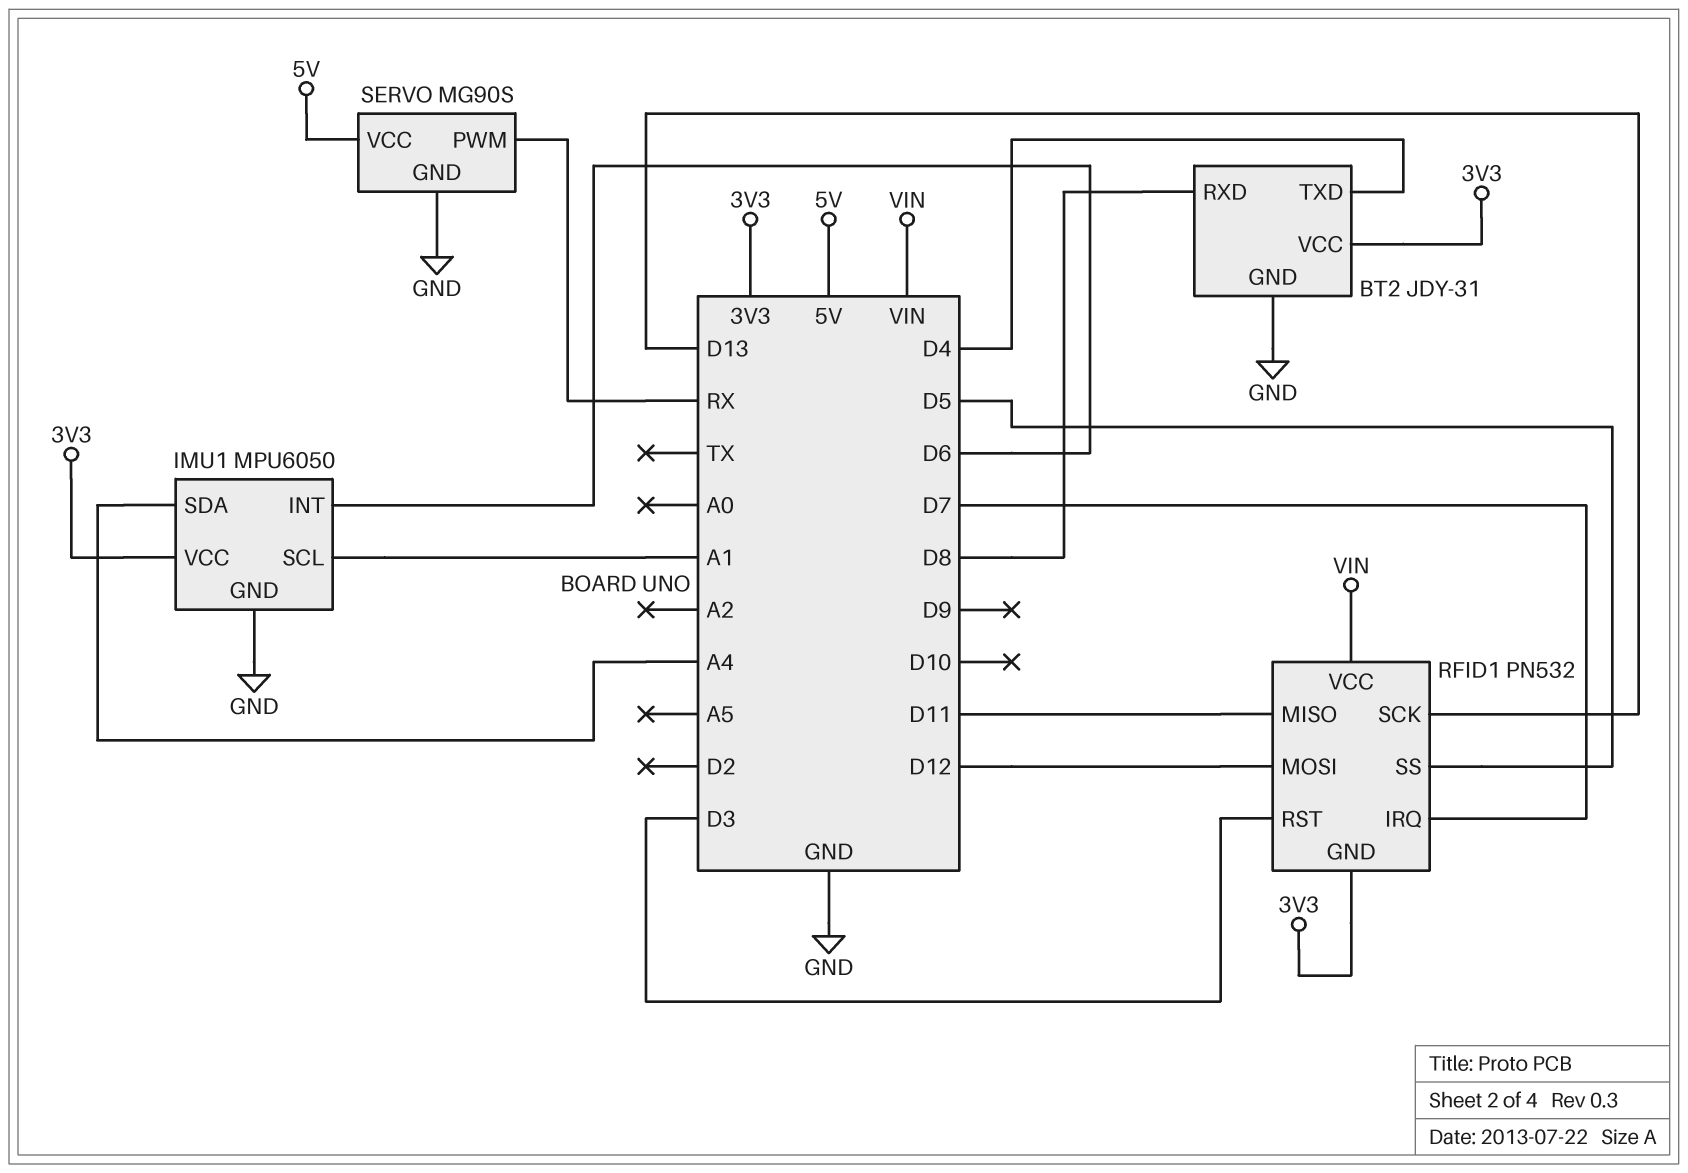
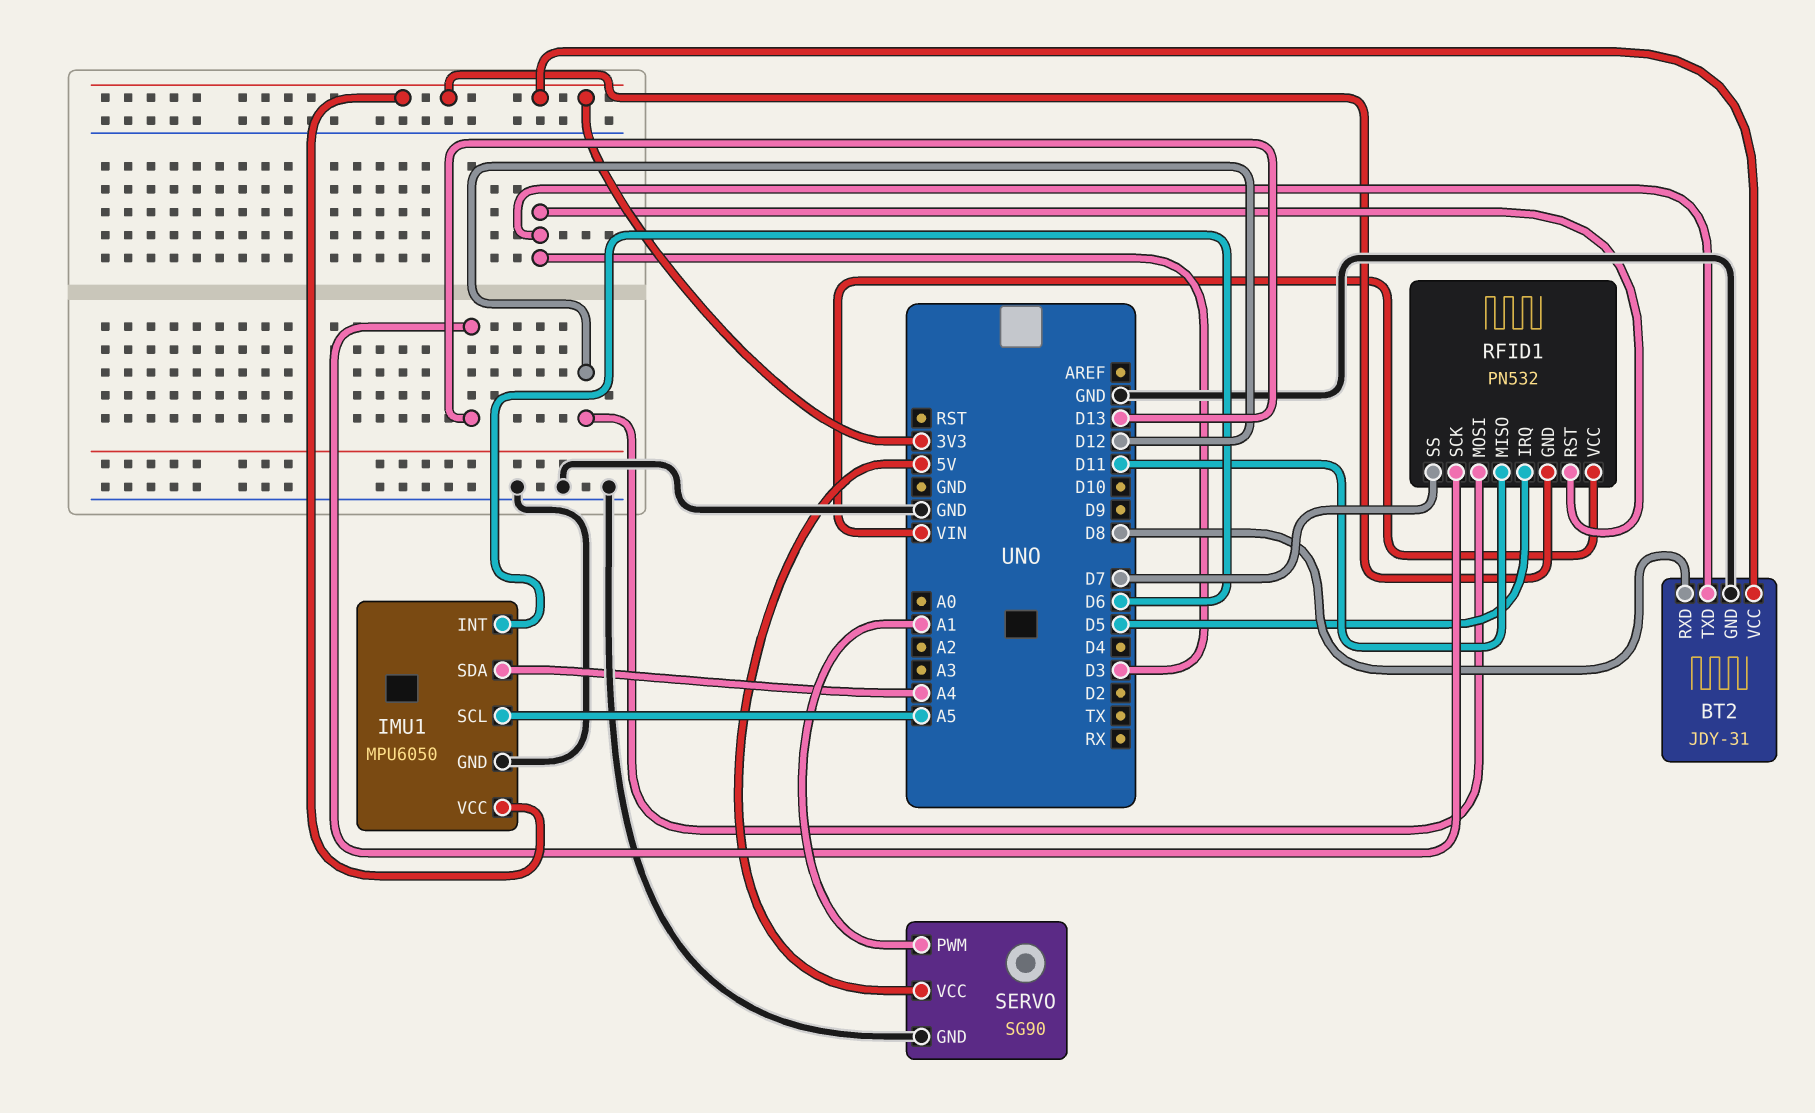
BT2 pin TXD: D4 -> D3
IMU1 pin SCL: A1 -> A5
RFID1 pin IRQ: D7 -> D5
RFID1 pin SS: D5 -> D7
SERVO: MG90S -> SG90
SERVO pin PWM: RX -> A1

